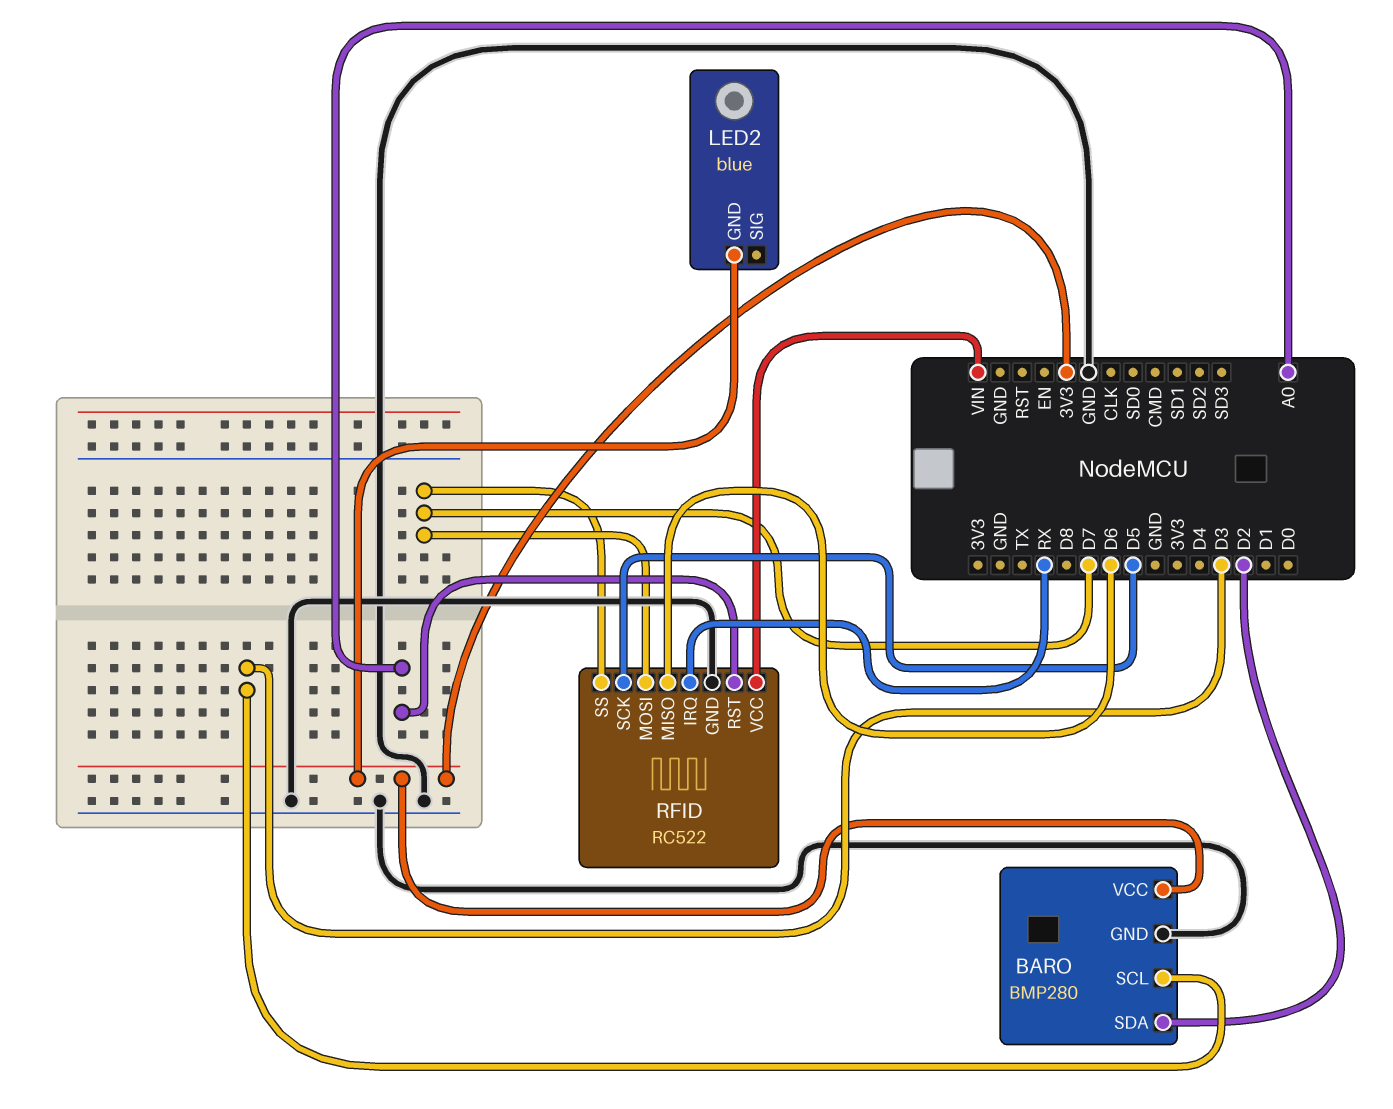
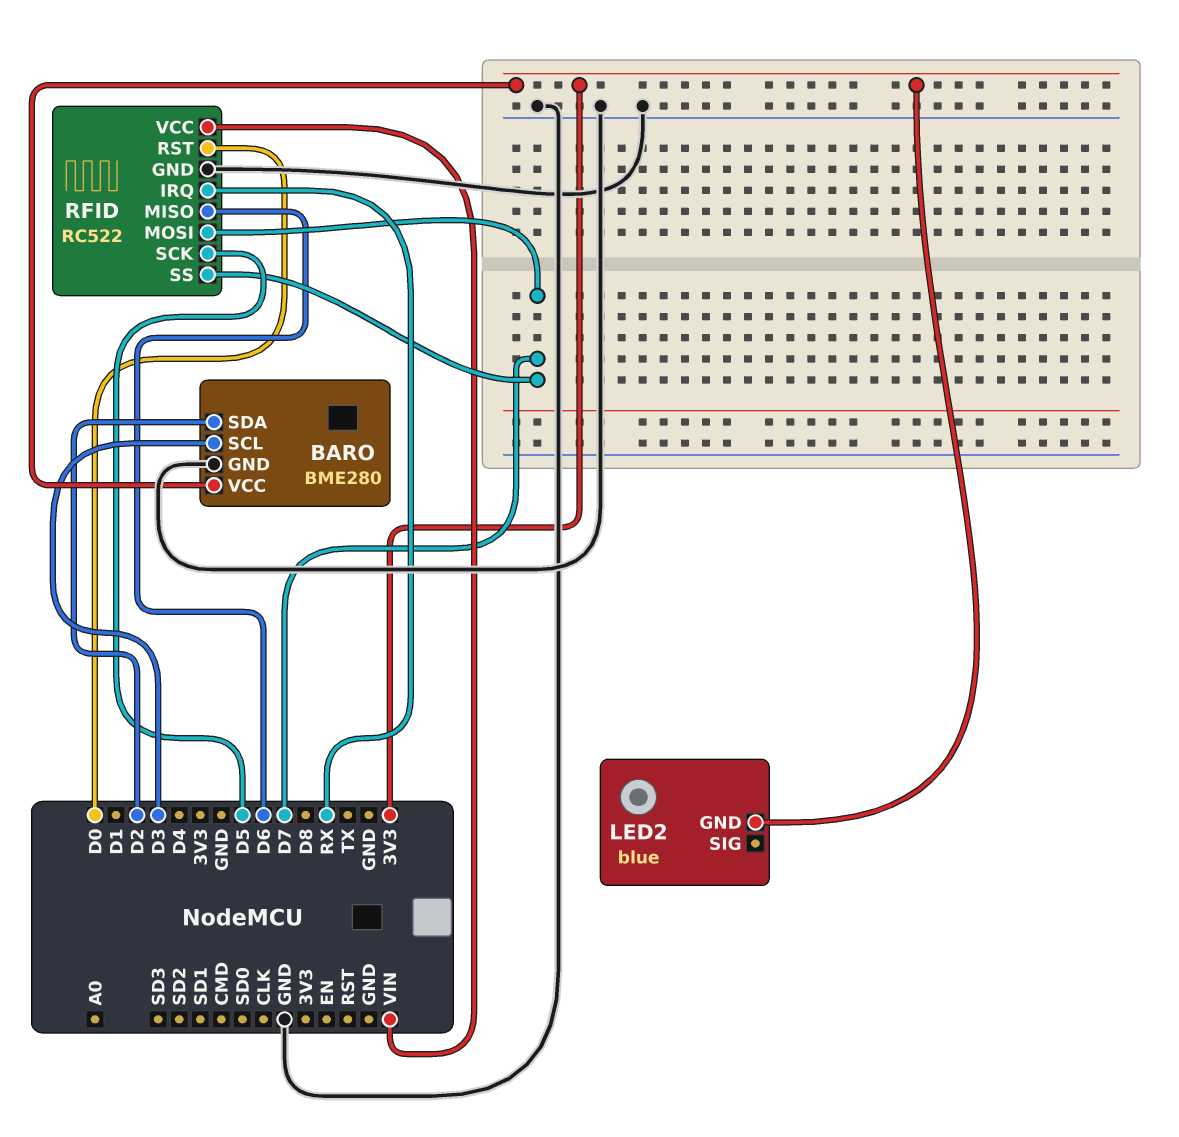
BARO: BMP280 -> BME280
RFID pin RST: A0 -> D0

